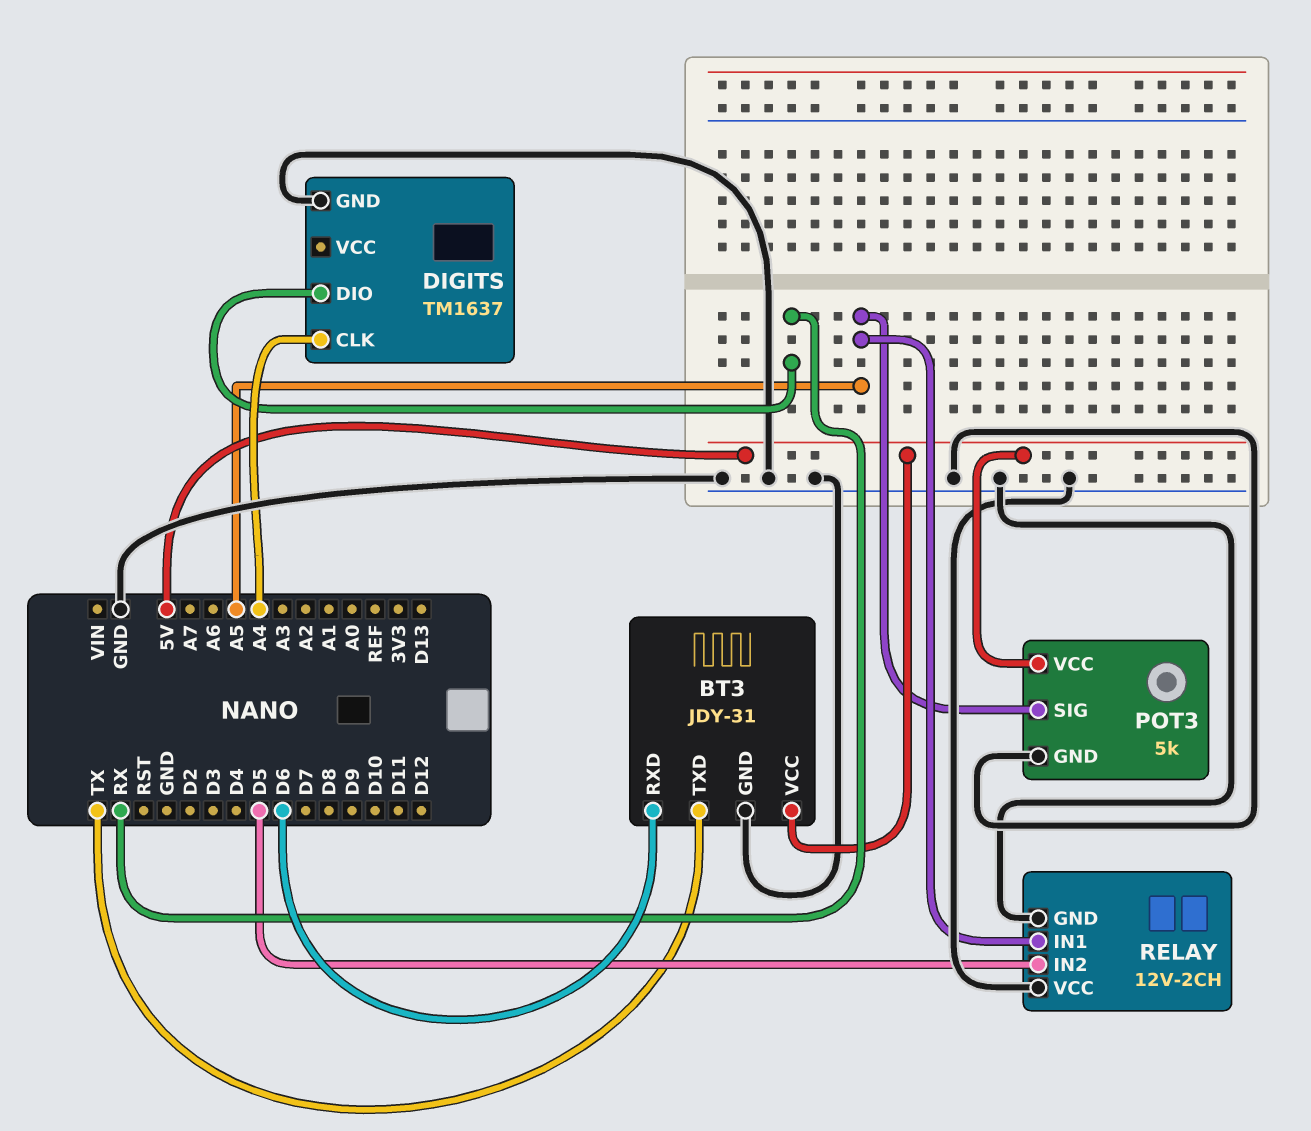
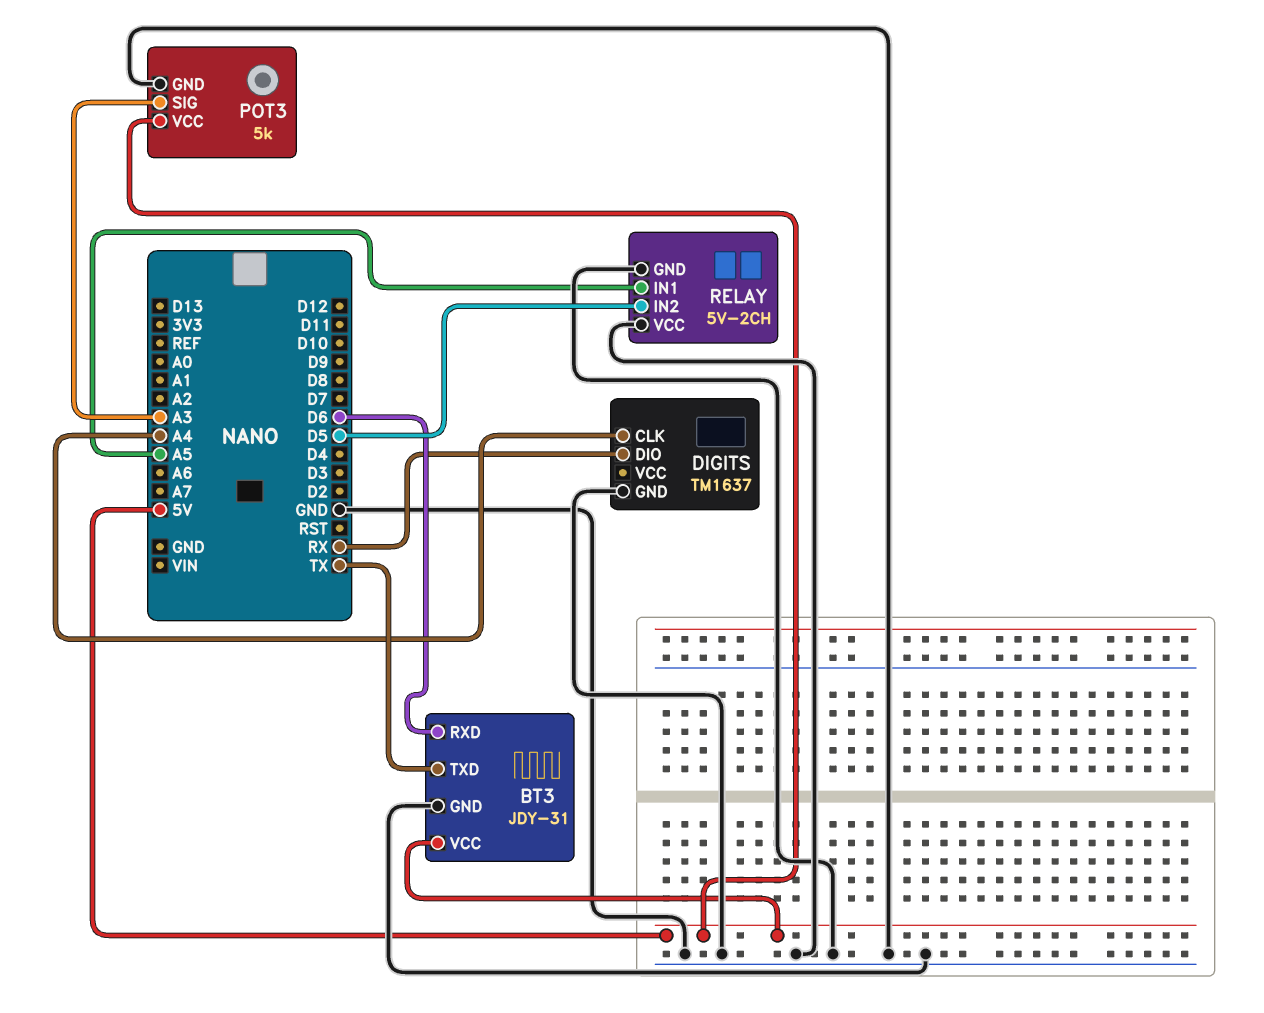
POT3 pin SIG: A5 -> A3
RELAY: 12V-2CH -> 5V-2CH

